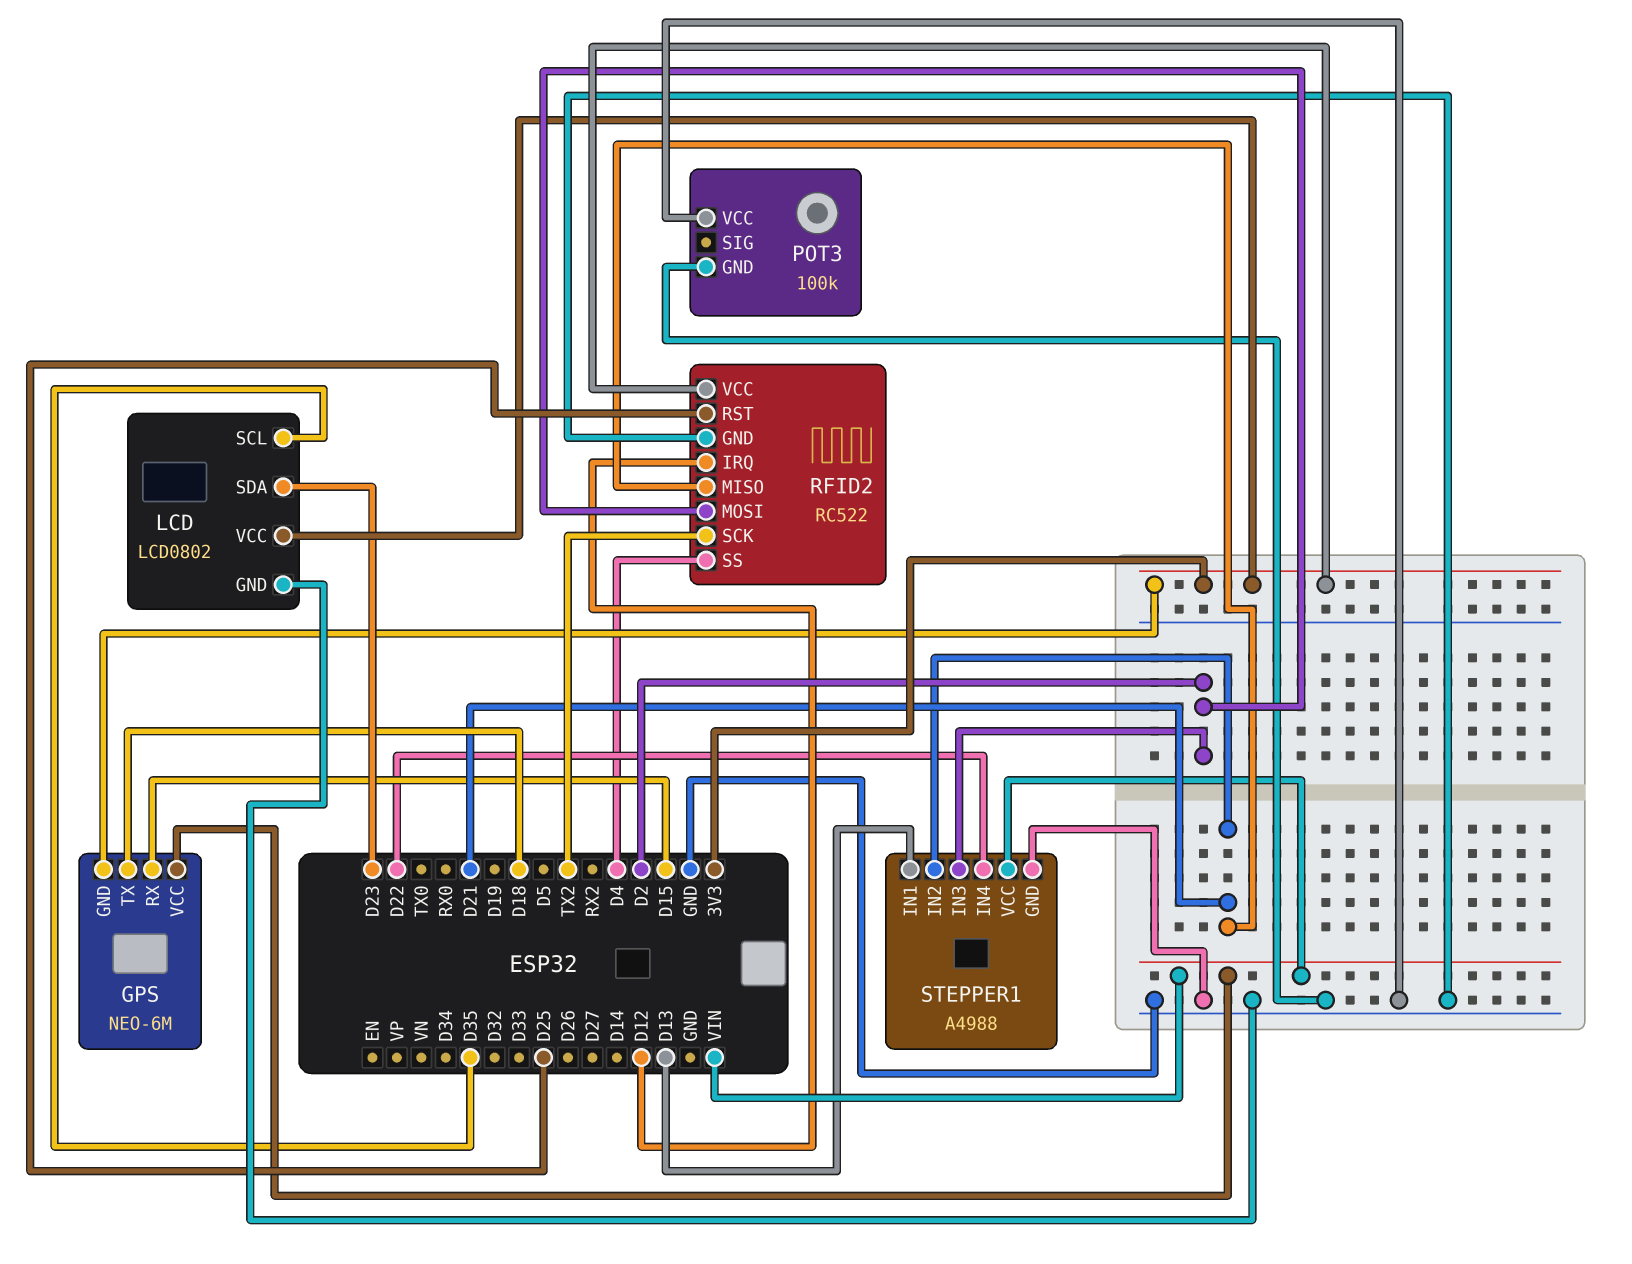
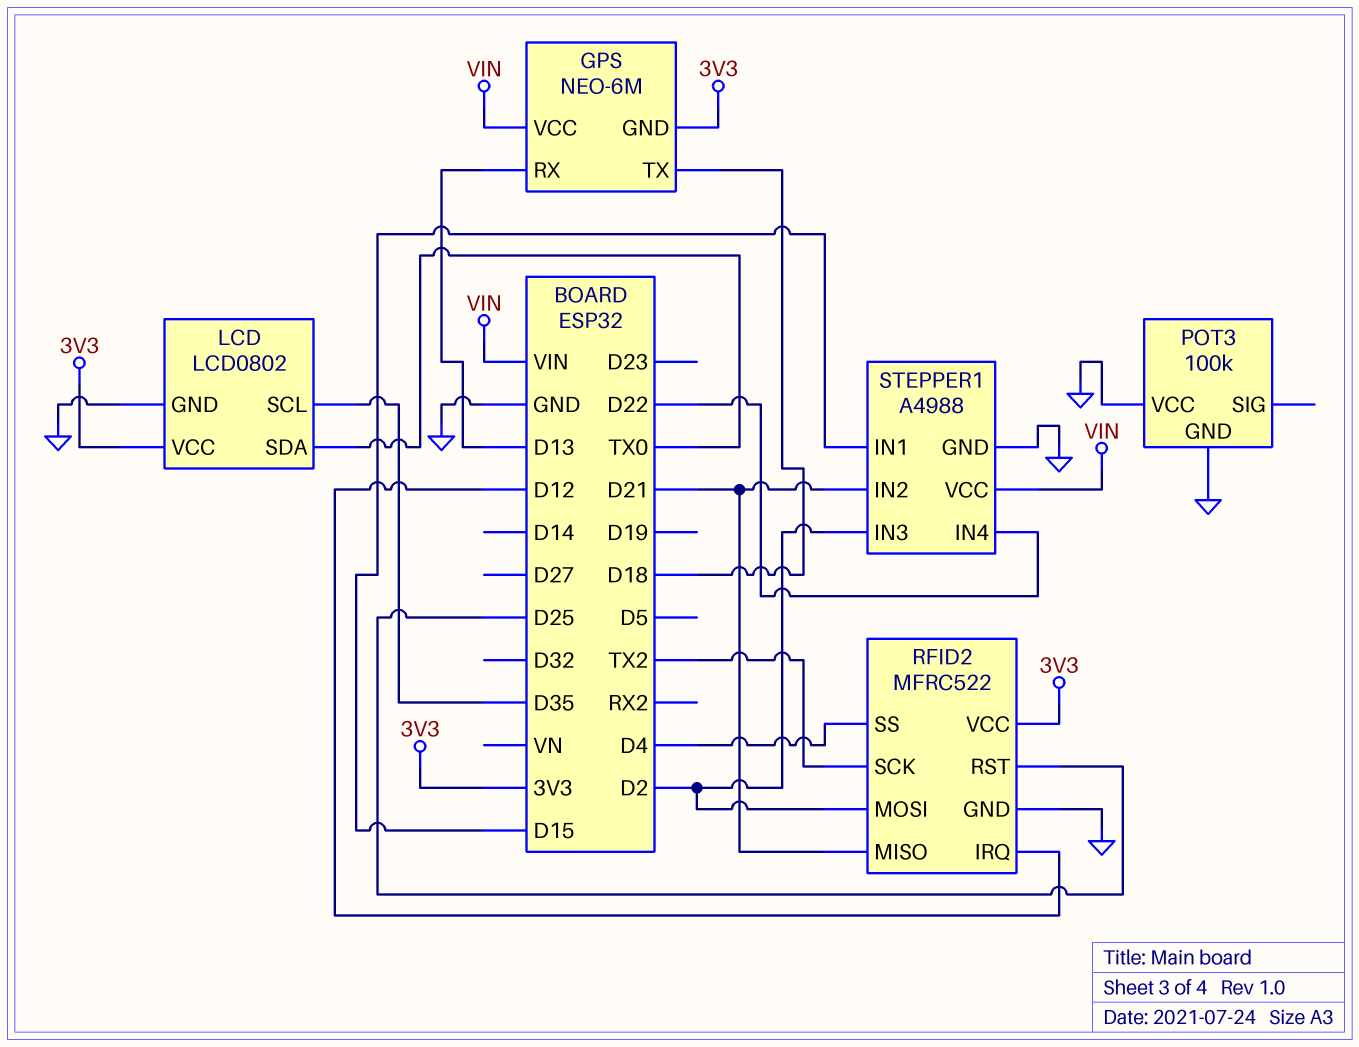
GPS pin RX: D15 -> D13
LCD pin SDA: D23 -> TX0
RFID2: RC522 -> MFRC522
STEPPER1 pin IN1: D13 -> D15

